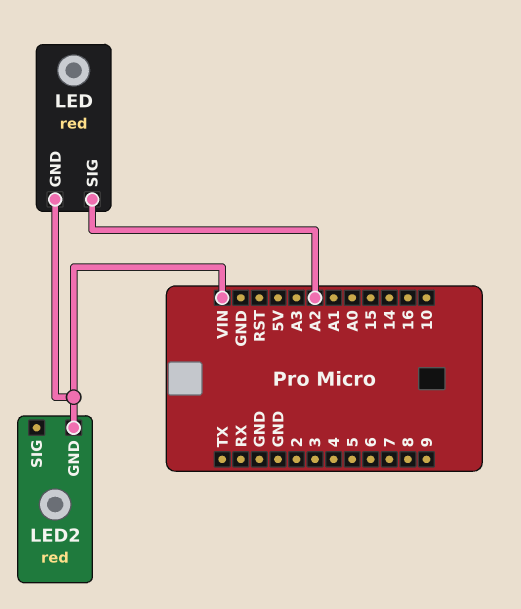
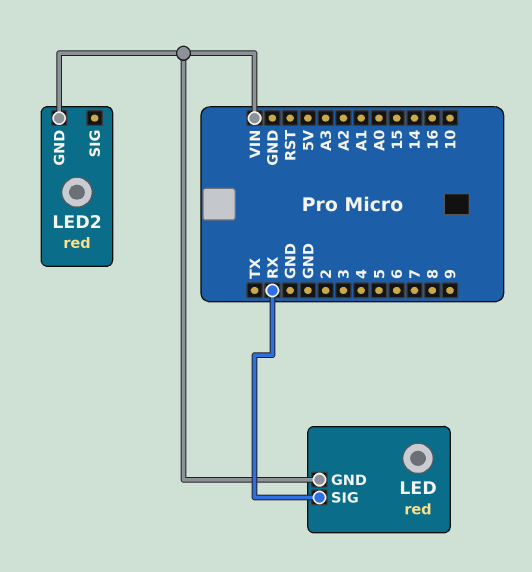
LED pin SIG: A2 -> RX

